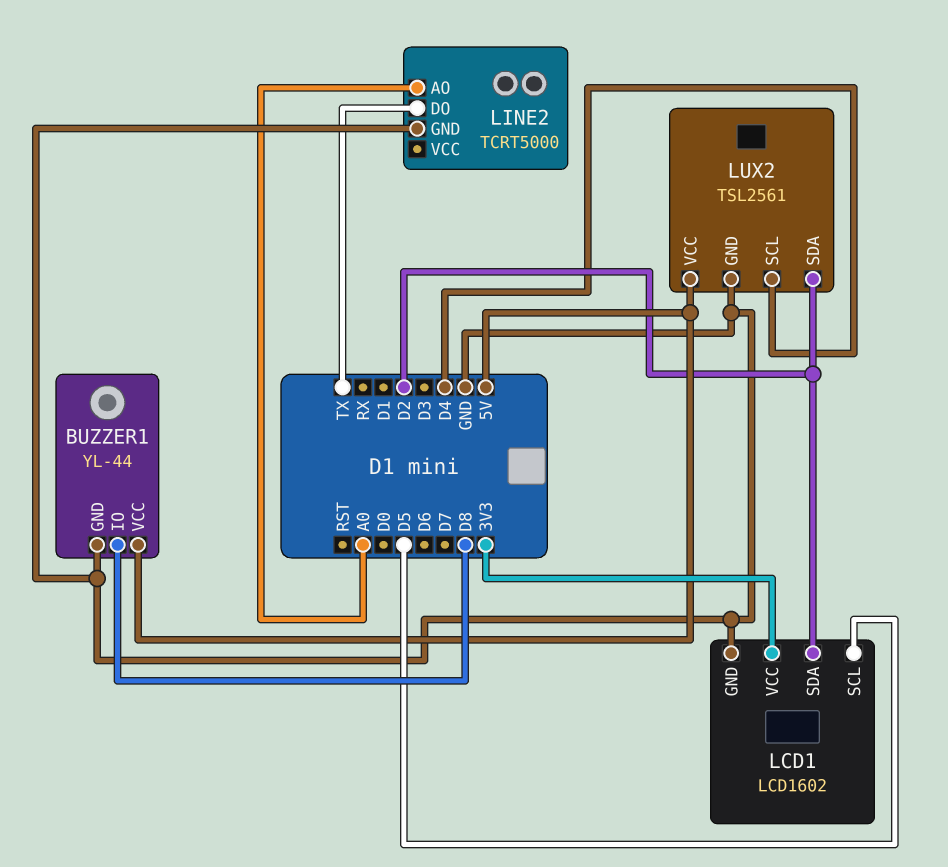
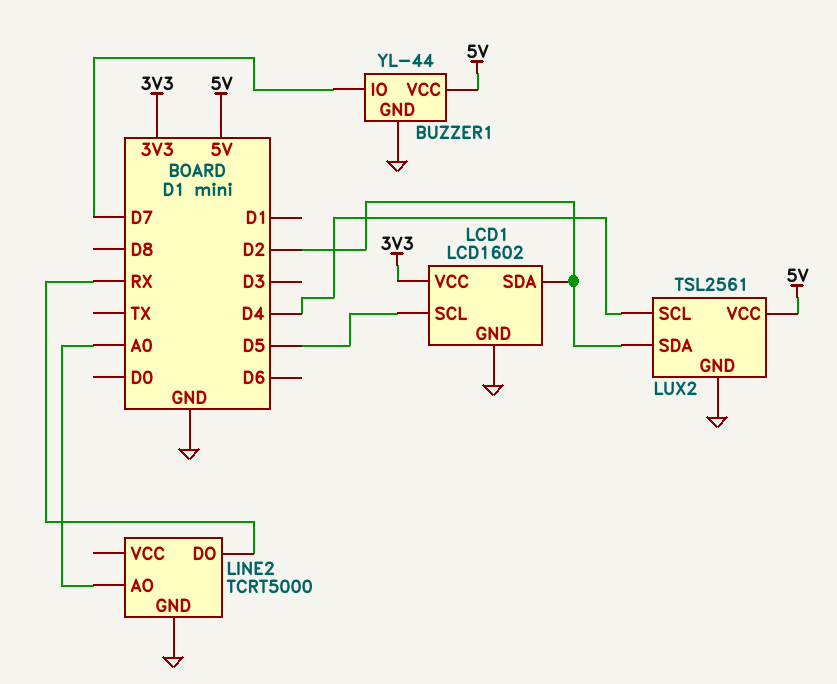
BUZZER1 pin IO: D8 -> D7
LINE2 pin DO: TX -> RX

